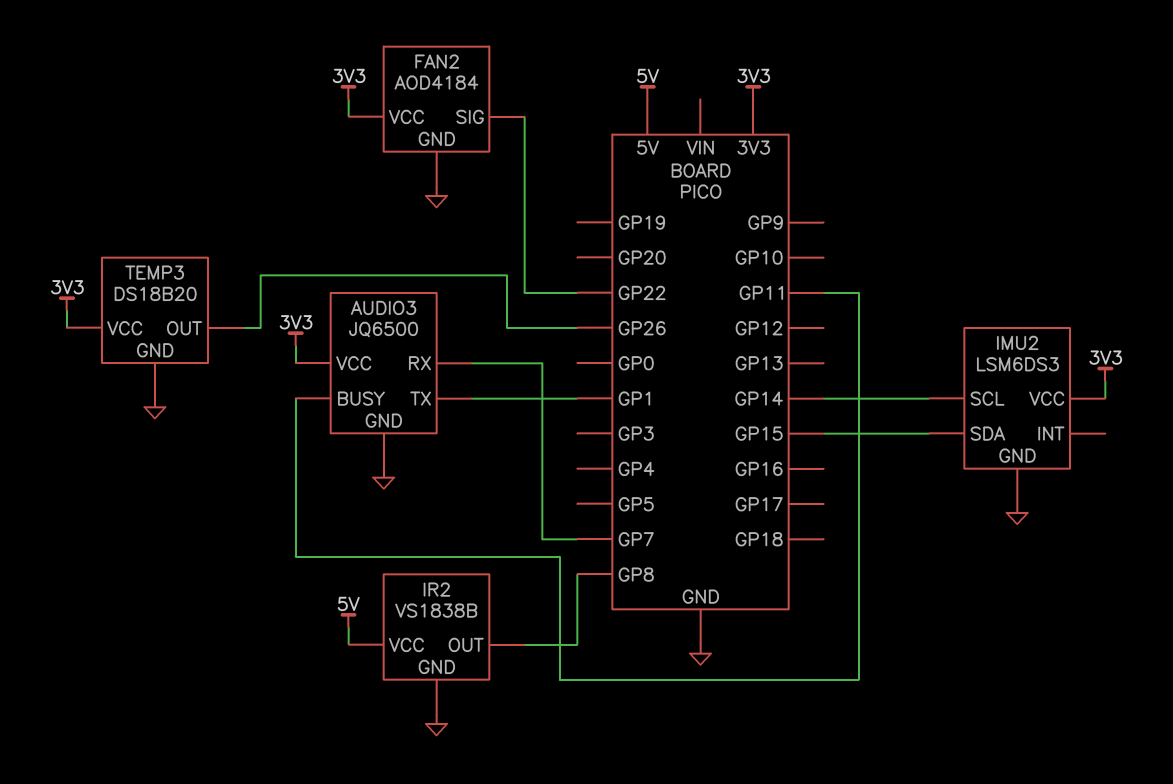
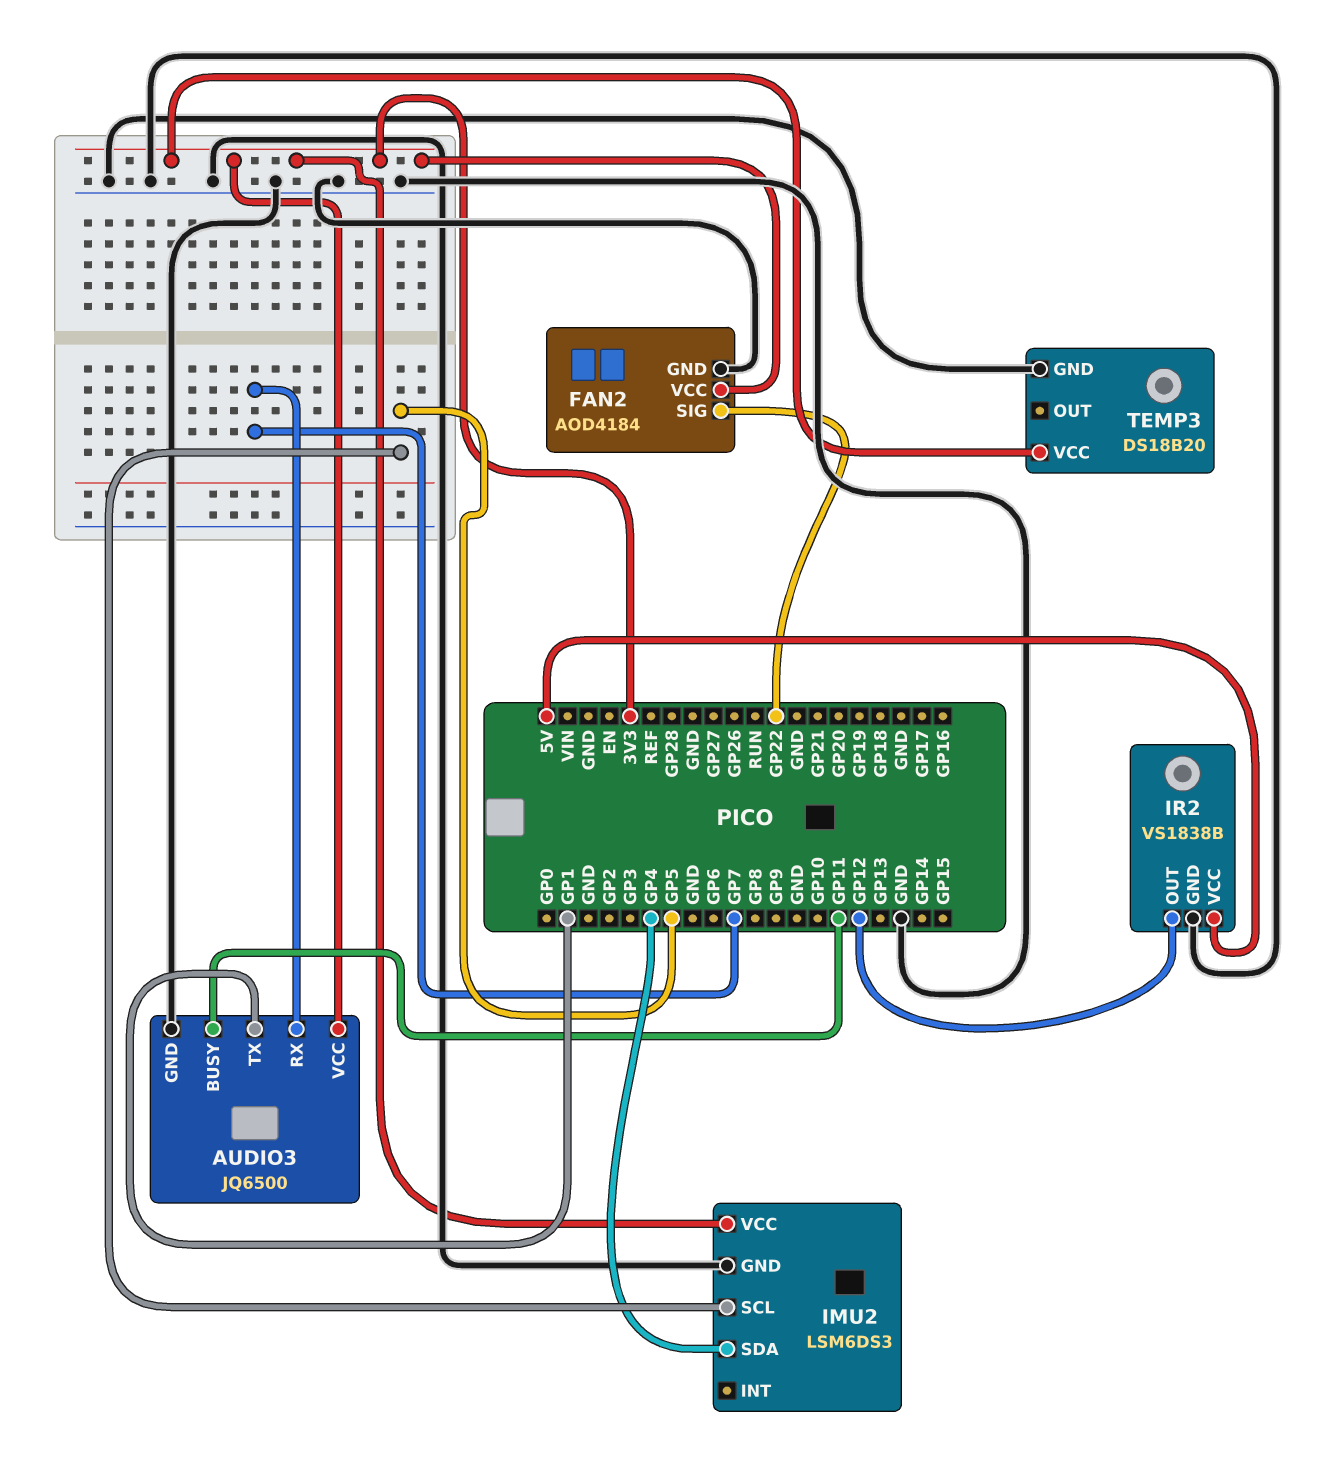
IMU2 pin SCL: GP14 -> GP5
IMU2 pin SDA: GP15 -> GP4
IR2 pin OUT: GP8 -> GP12
TEMP3 pin OUT: GP26 -> none

